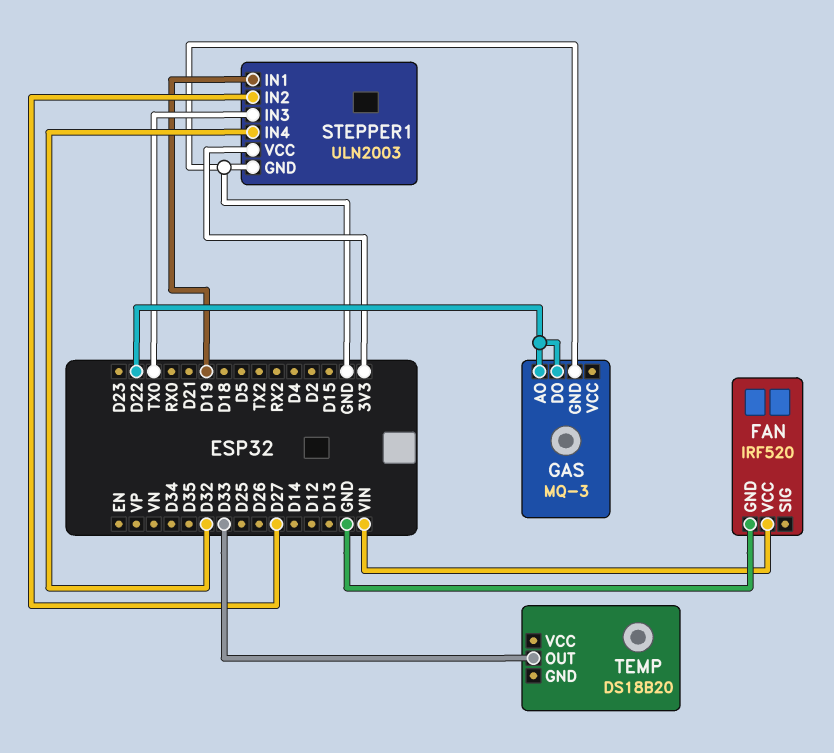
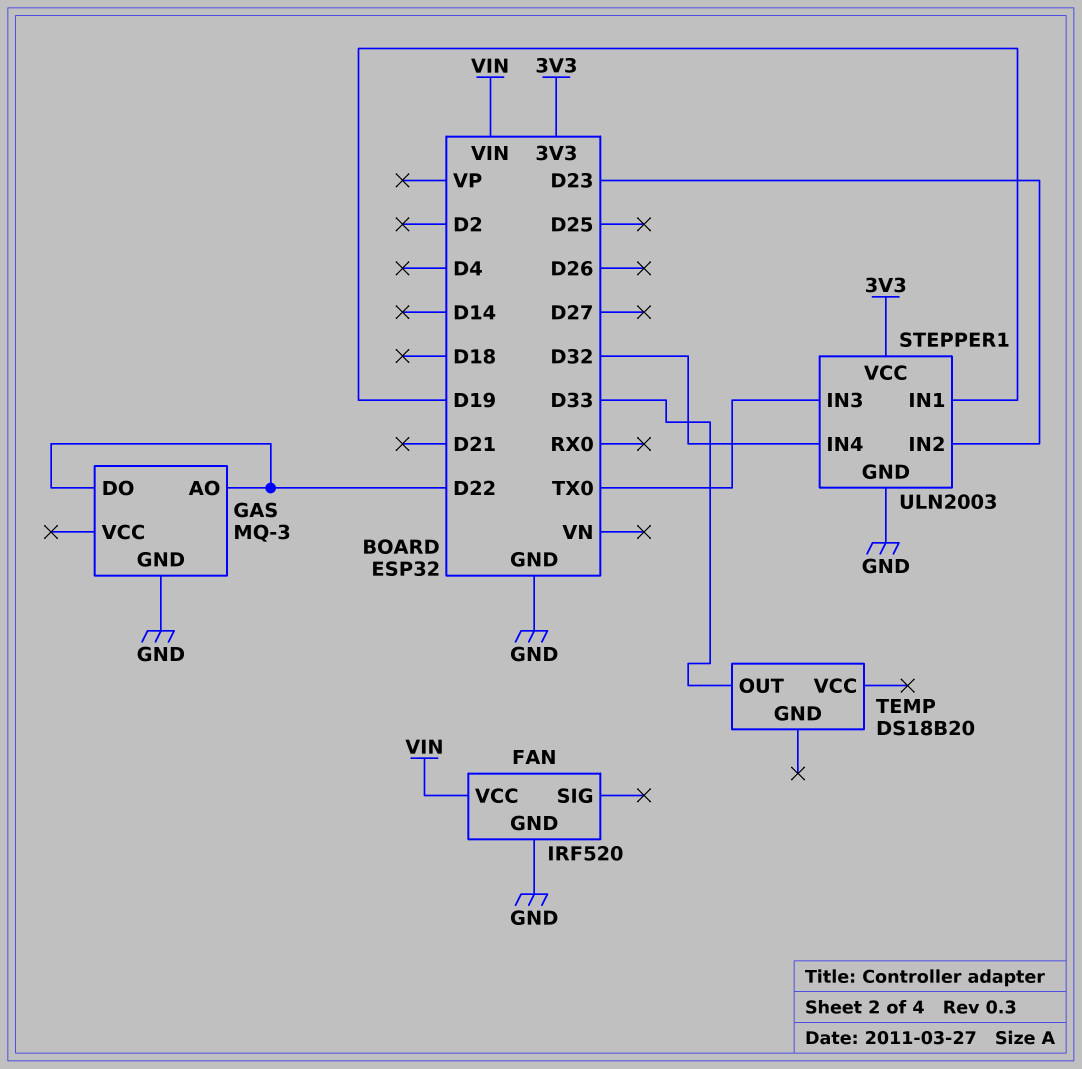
STEPPER1 pin IN2: D27 -> D23

